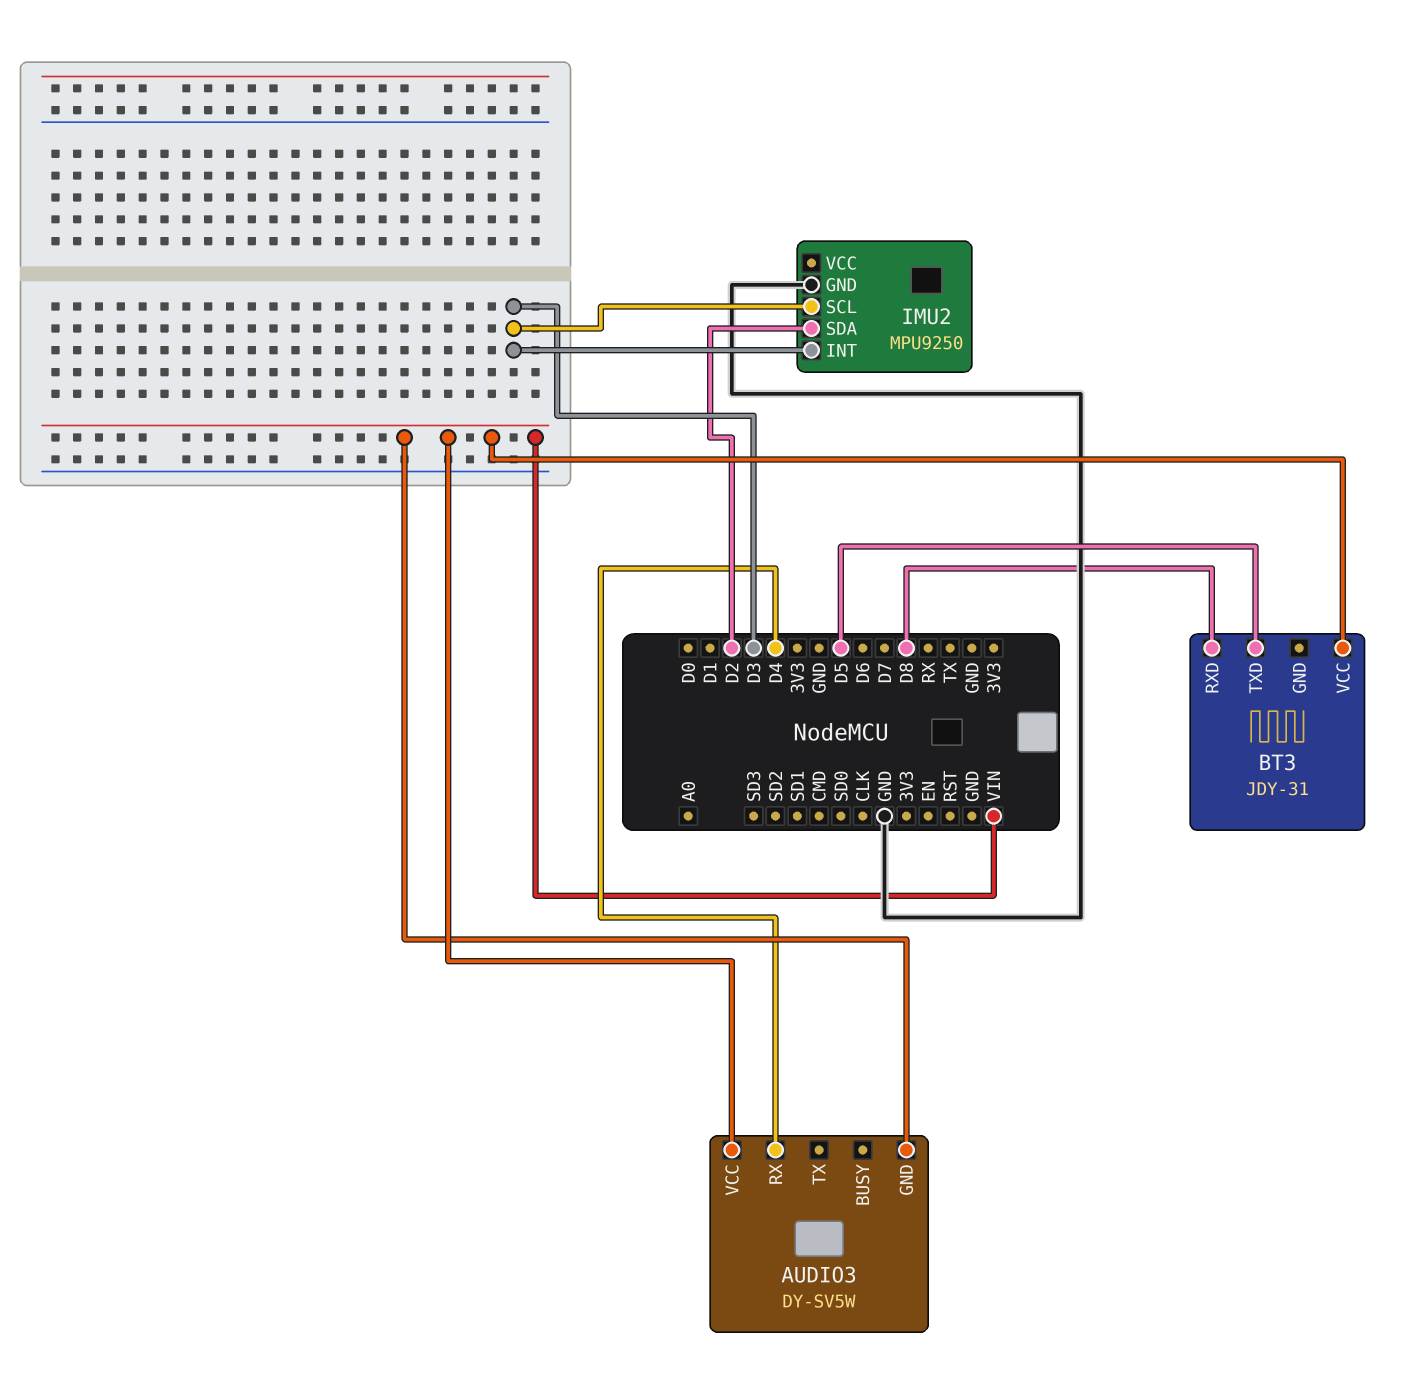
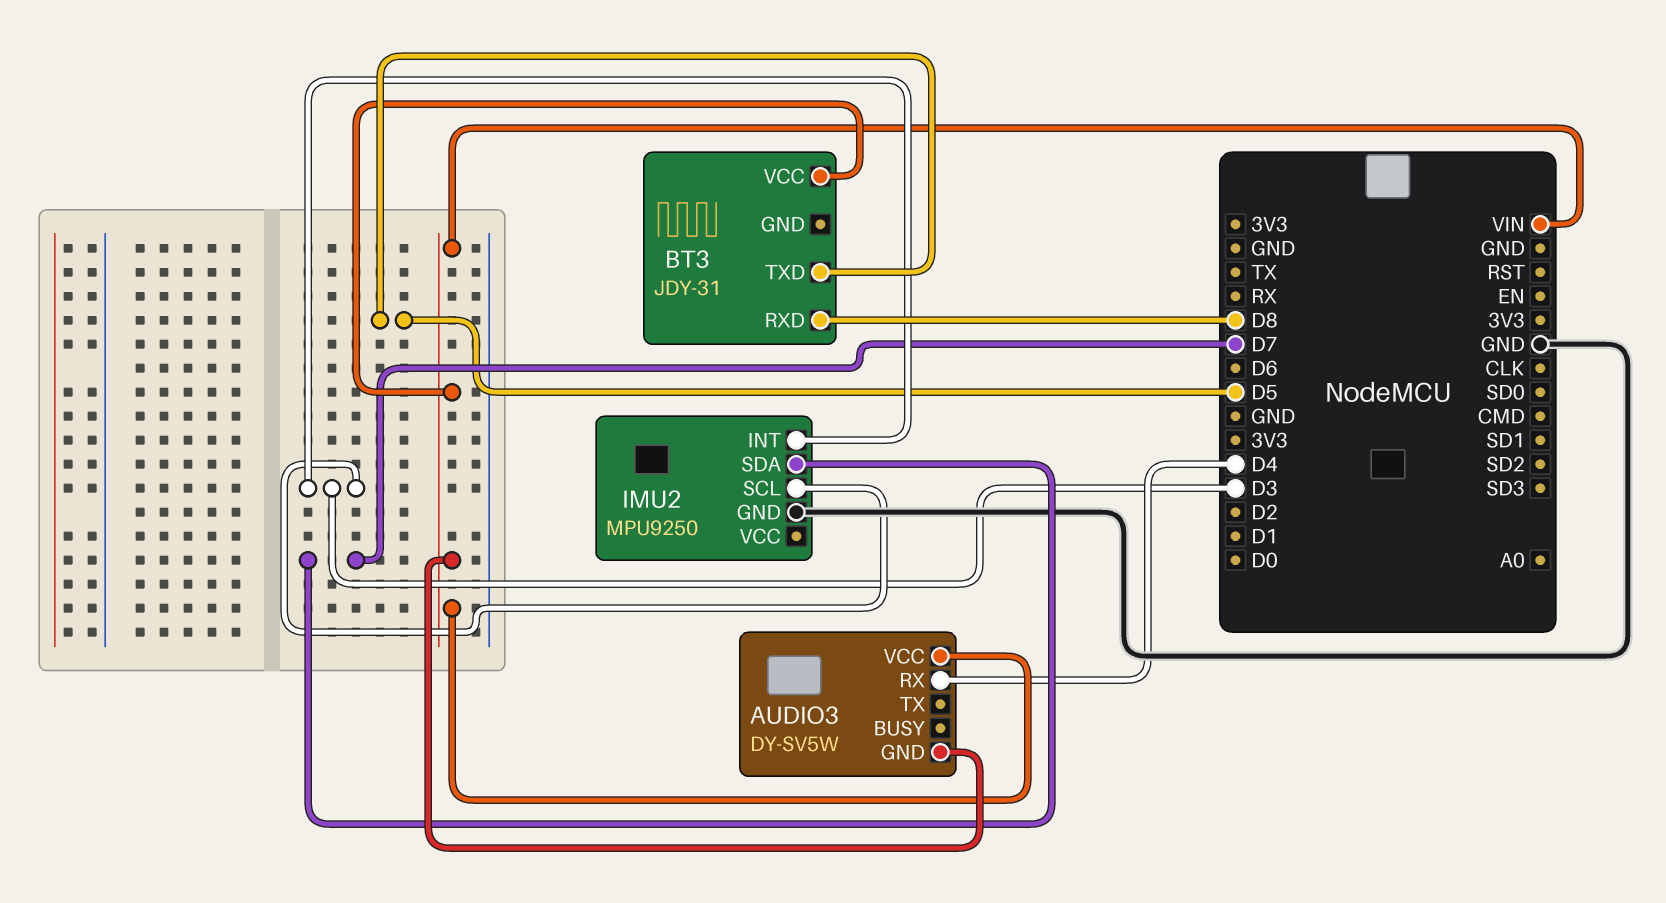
IMU2 pin SDA: D2 -> D7

